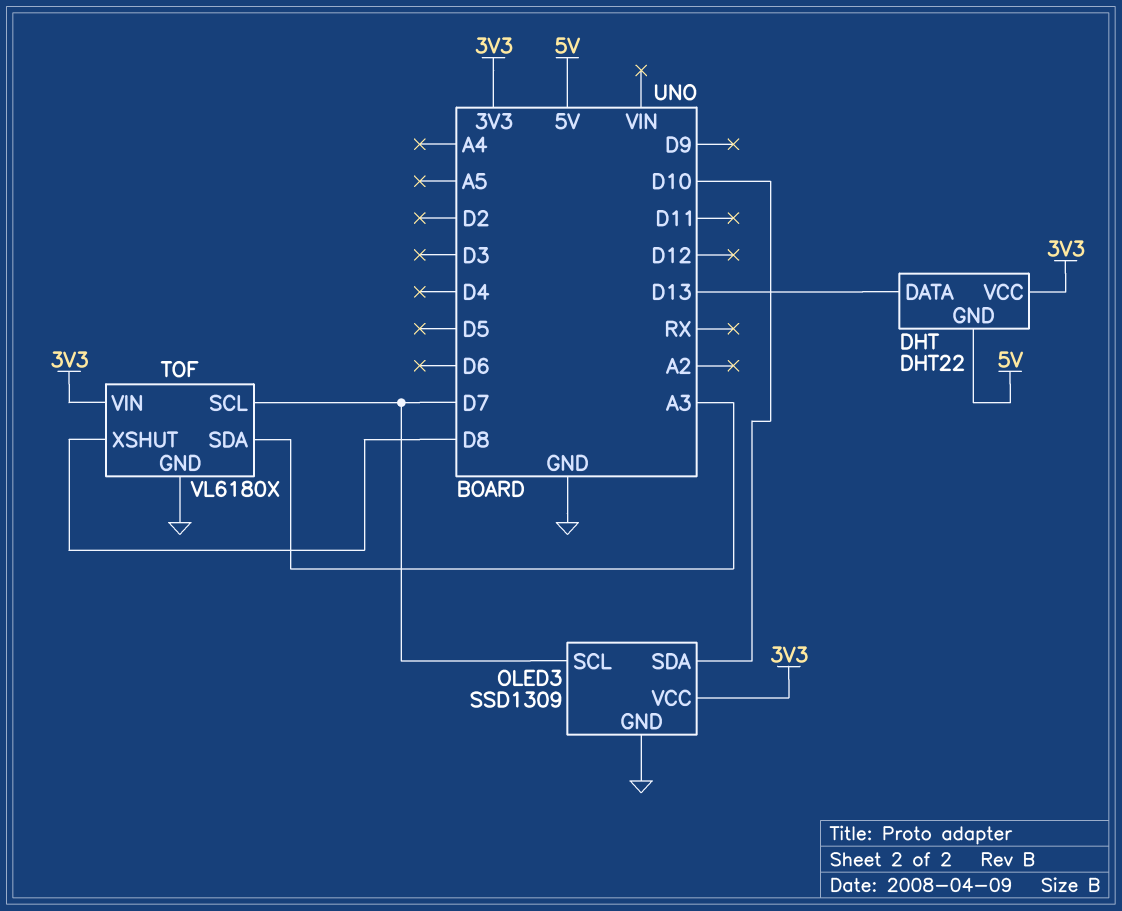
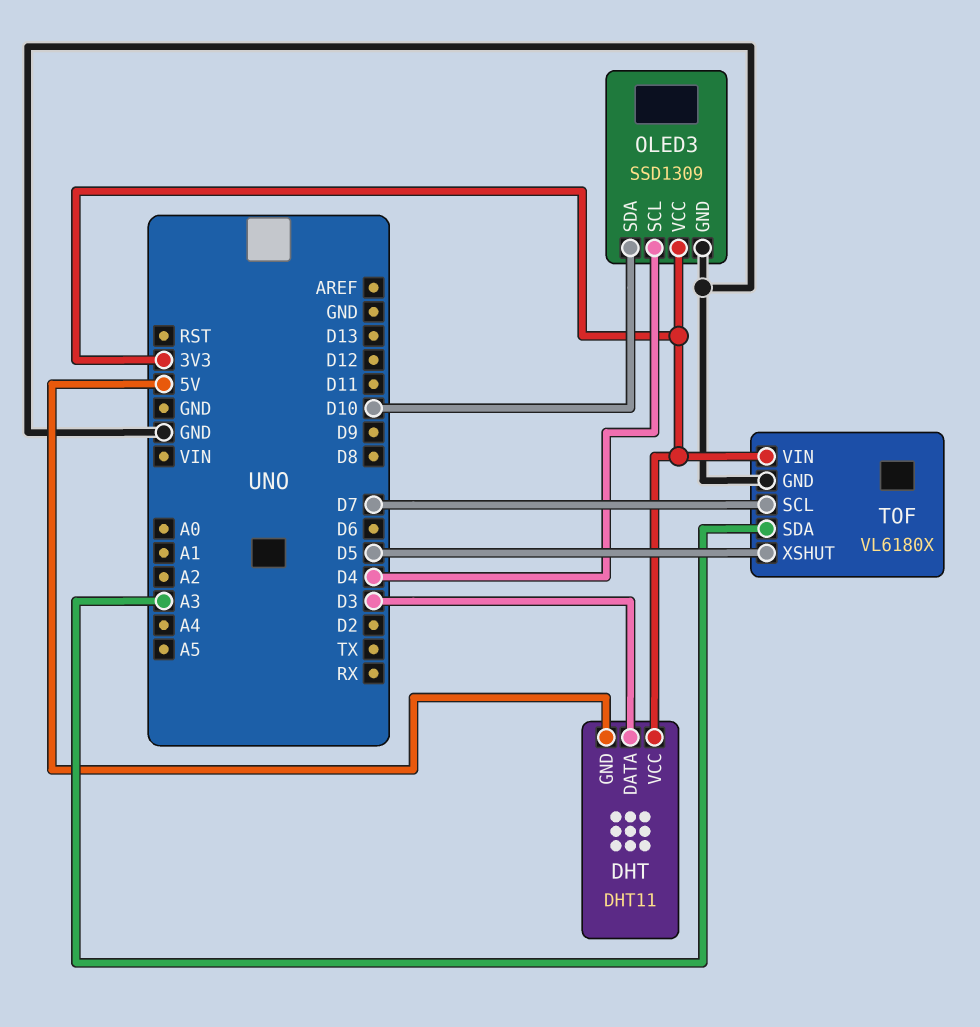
DHT: DHT22 -> DHT11
DHT pin DATA: D13 -> D3
OLED3 pin SCL: D7 -> D4
TOF pin XSHUT: D8 -> D5

